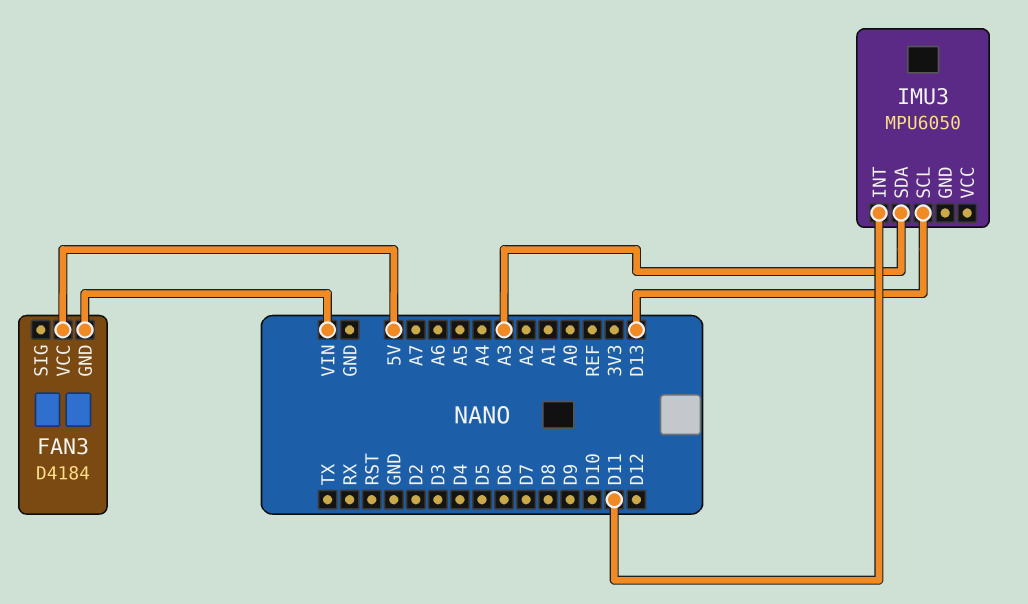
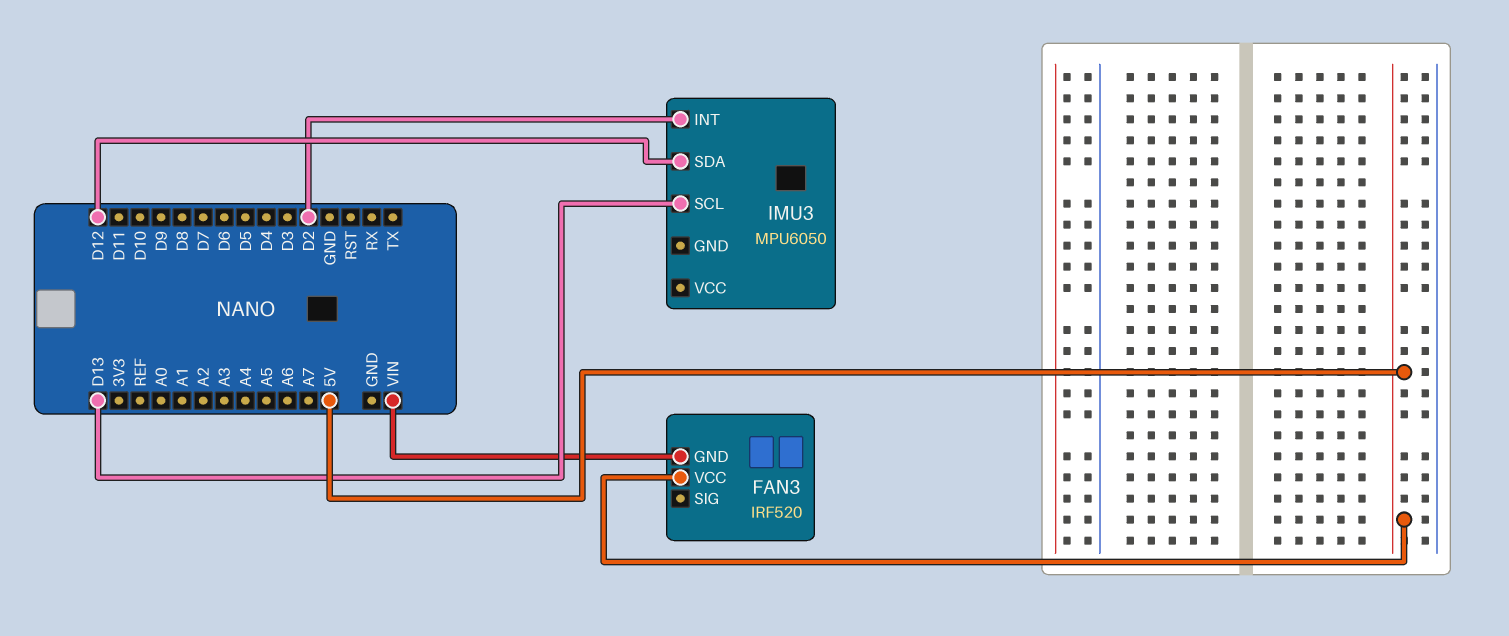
FAN3: D4184 -> IRF520
IMU3 pin INT: D11 -> D2
IMU3 pin SDA: A3 -> D12

